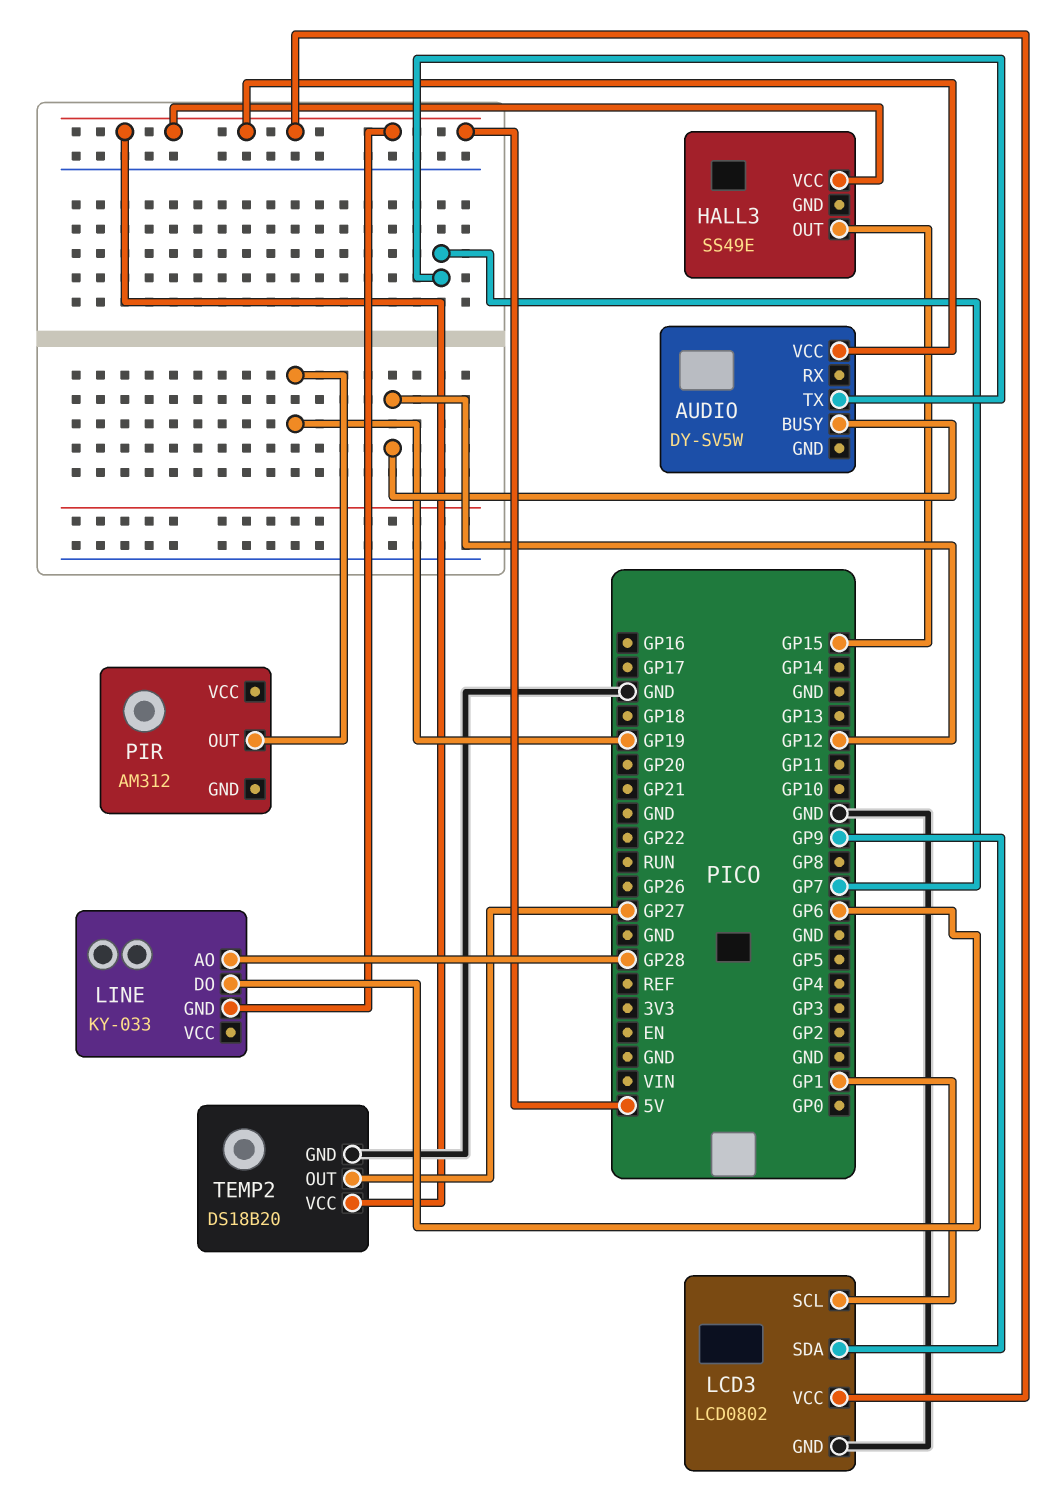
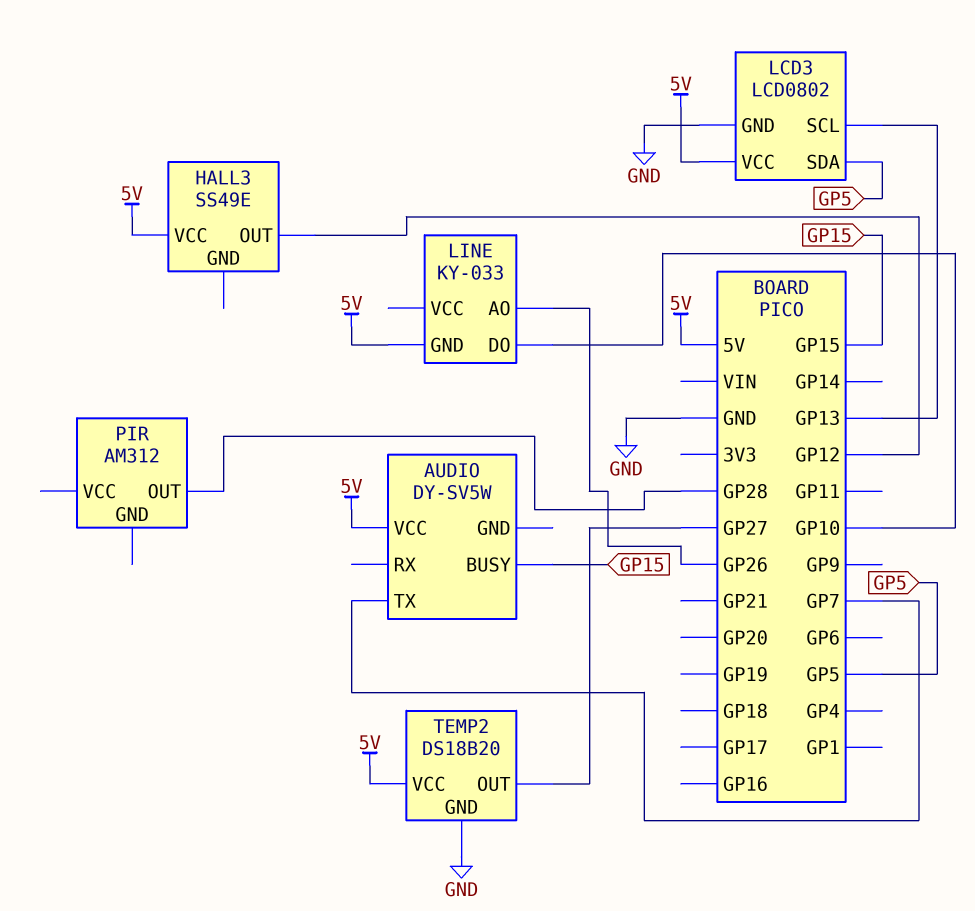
AUDIO pin BUSY: GP12 -> GP15
HALL3 pin OUT: GP15 -> GP12
LCD3 pin SCL: GP1 -> GP13
LCD3 pin SDA: GP9 -> GP5
LINE pin AO: GP28 -> GP26
LINE pin DO: GP6 -> GP10
PIR pin OUT: GP19 -> GP28

